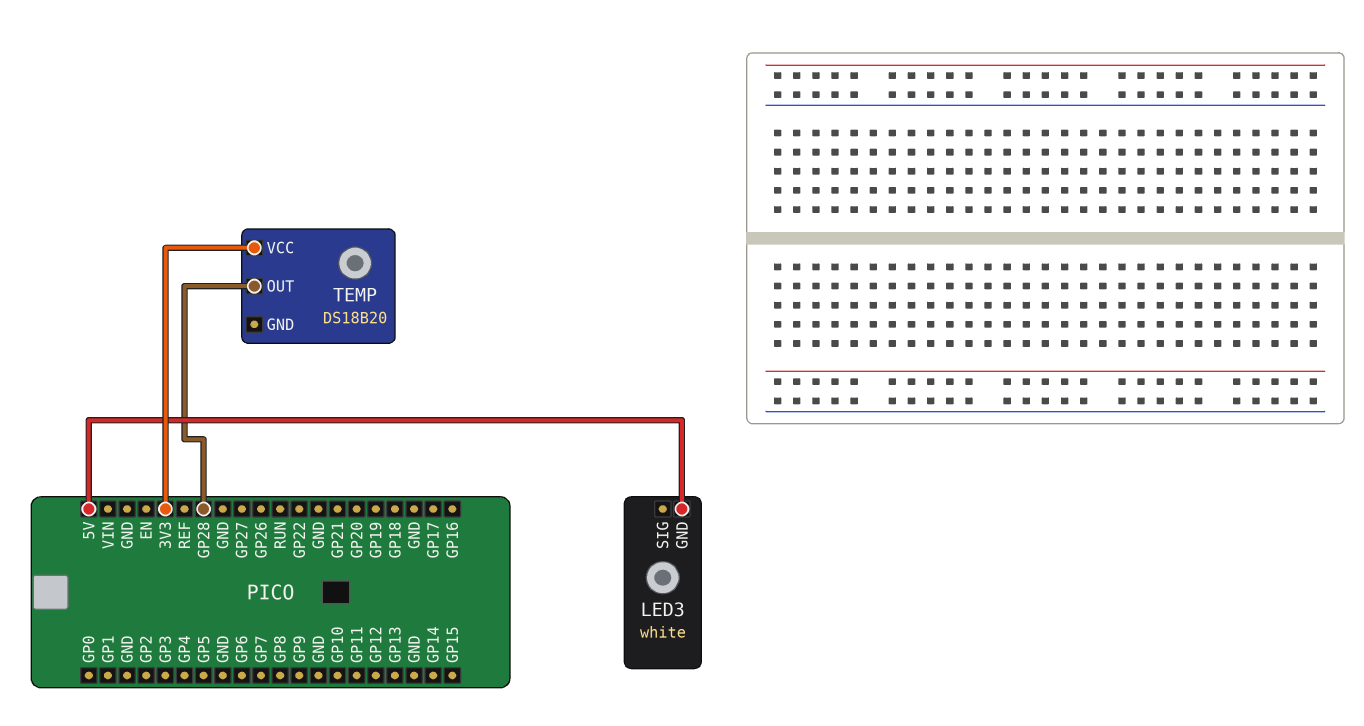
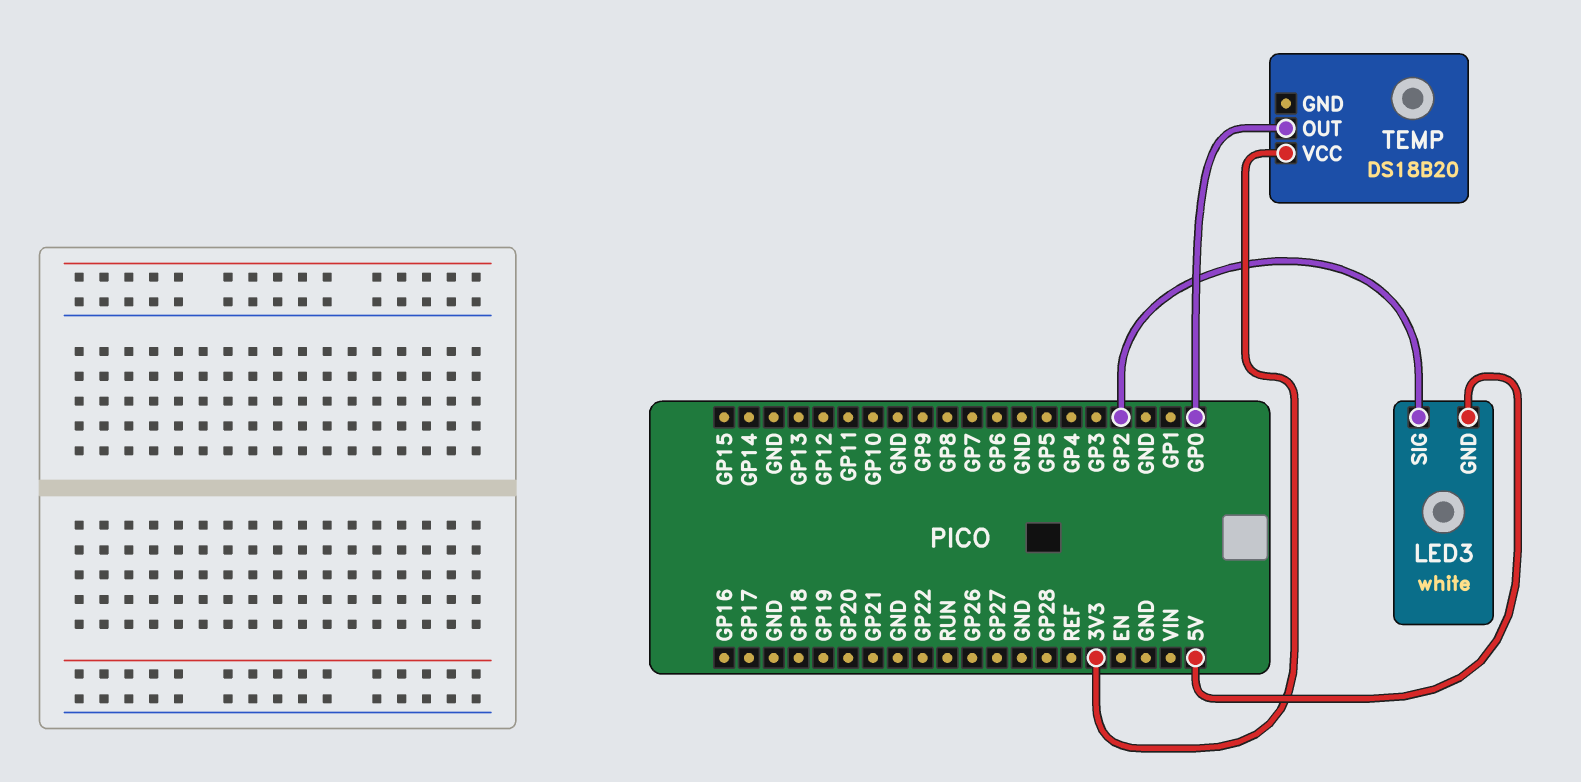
LED3 pin SIG: none -> GP2
TEMP pin OUT: GP28 -> GP0

